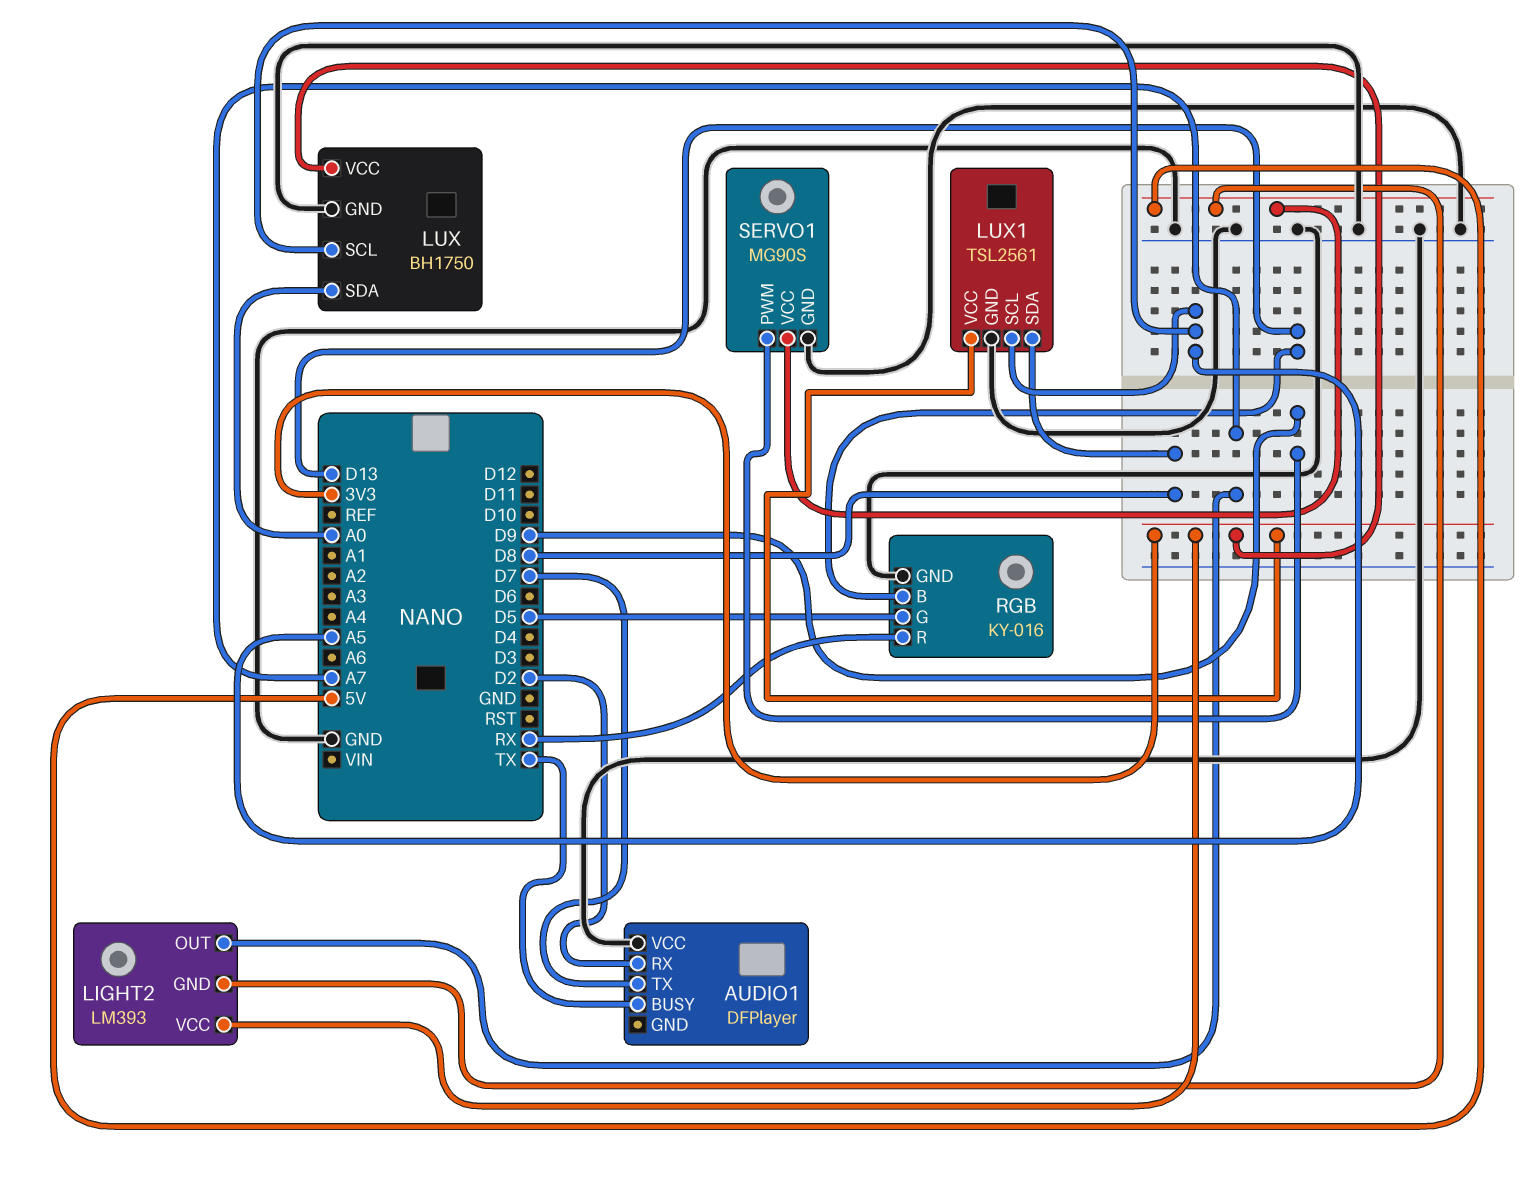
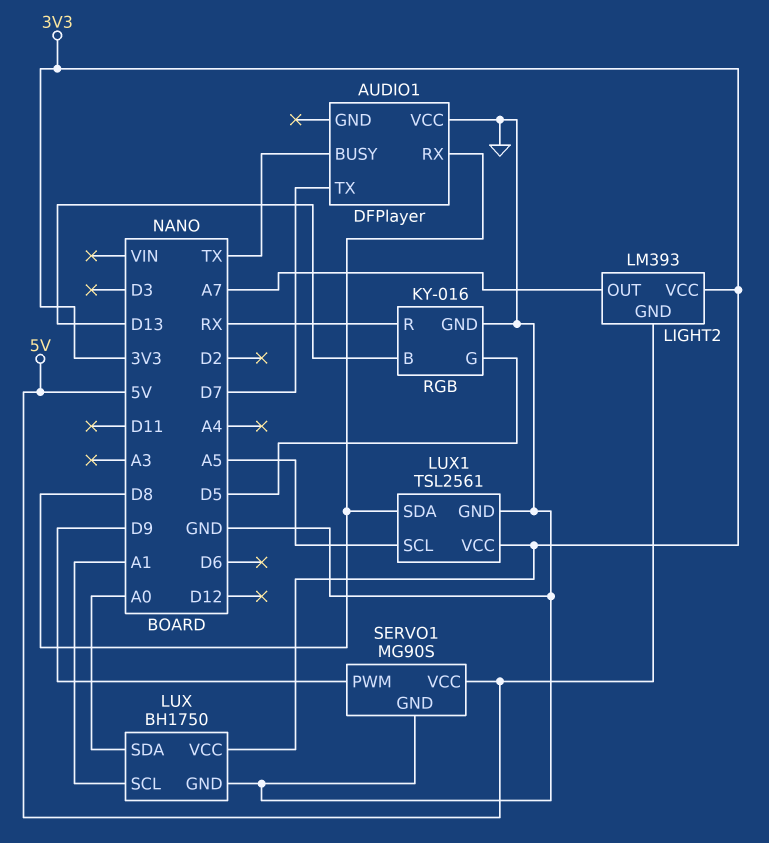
AUDIO1 pin RX: D2 -> D8
LUX pin SCL: A5 -> A1

